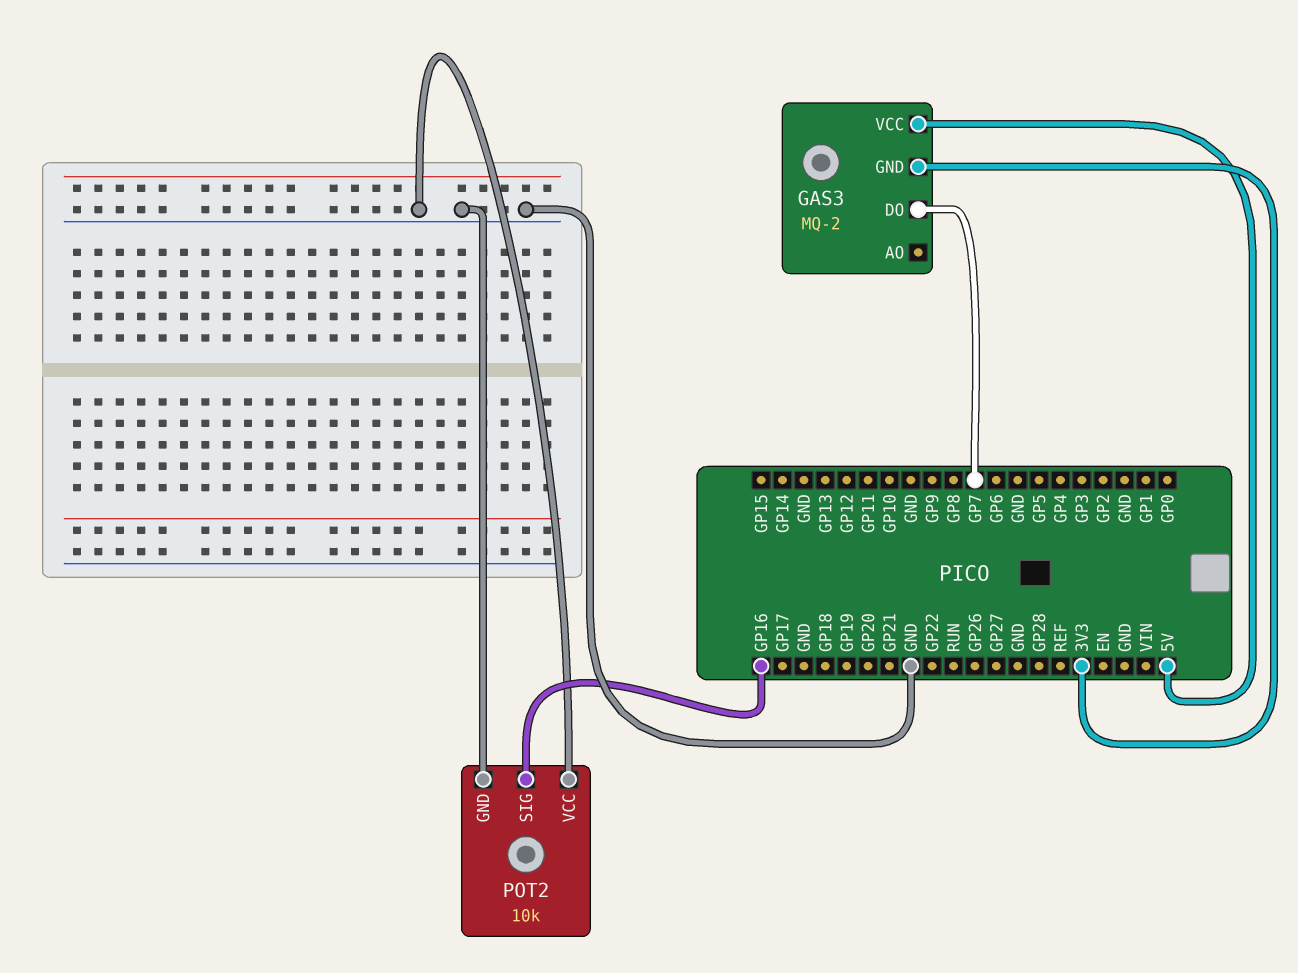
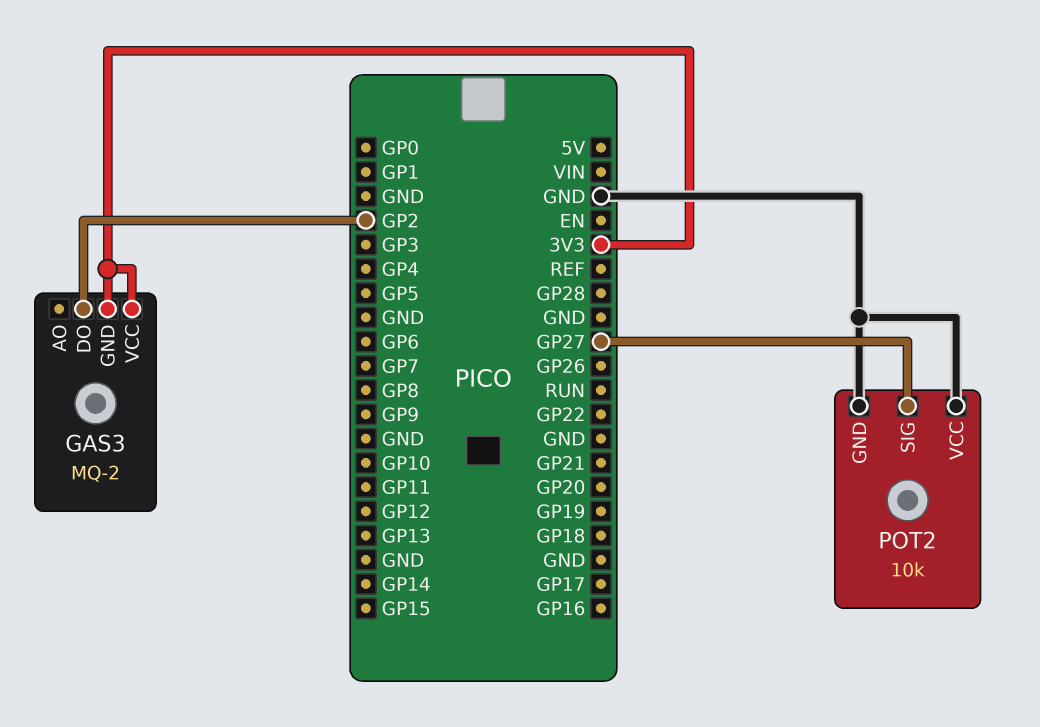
GAS3 pin DO: GP7 -> GP2
GAS3 pin VCC: 5V -> 3V3
POT2 pin SIG: GP16 -> GP27

